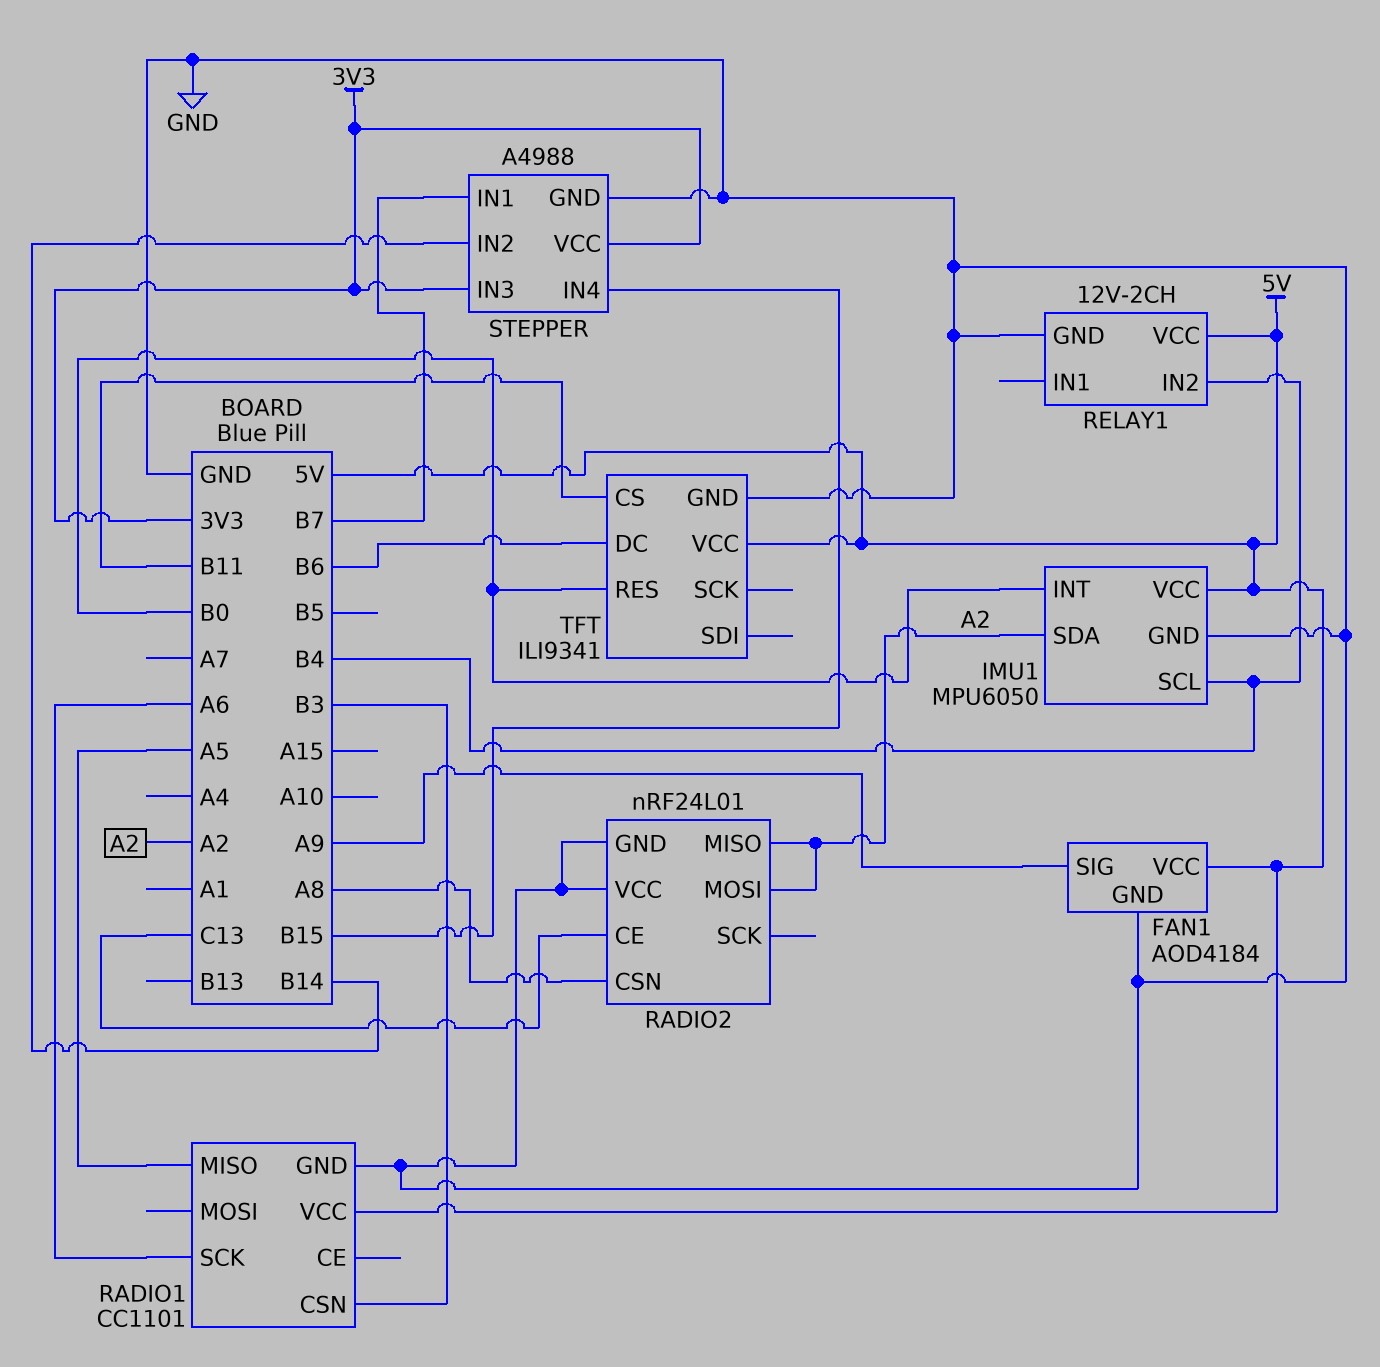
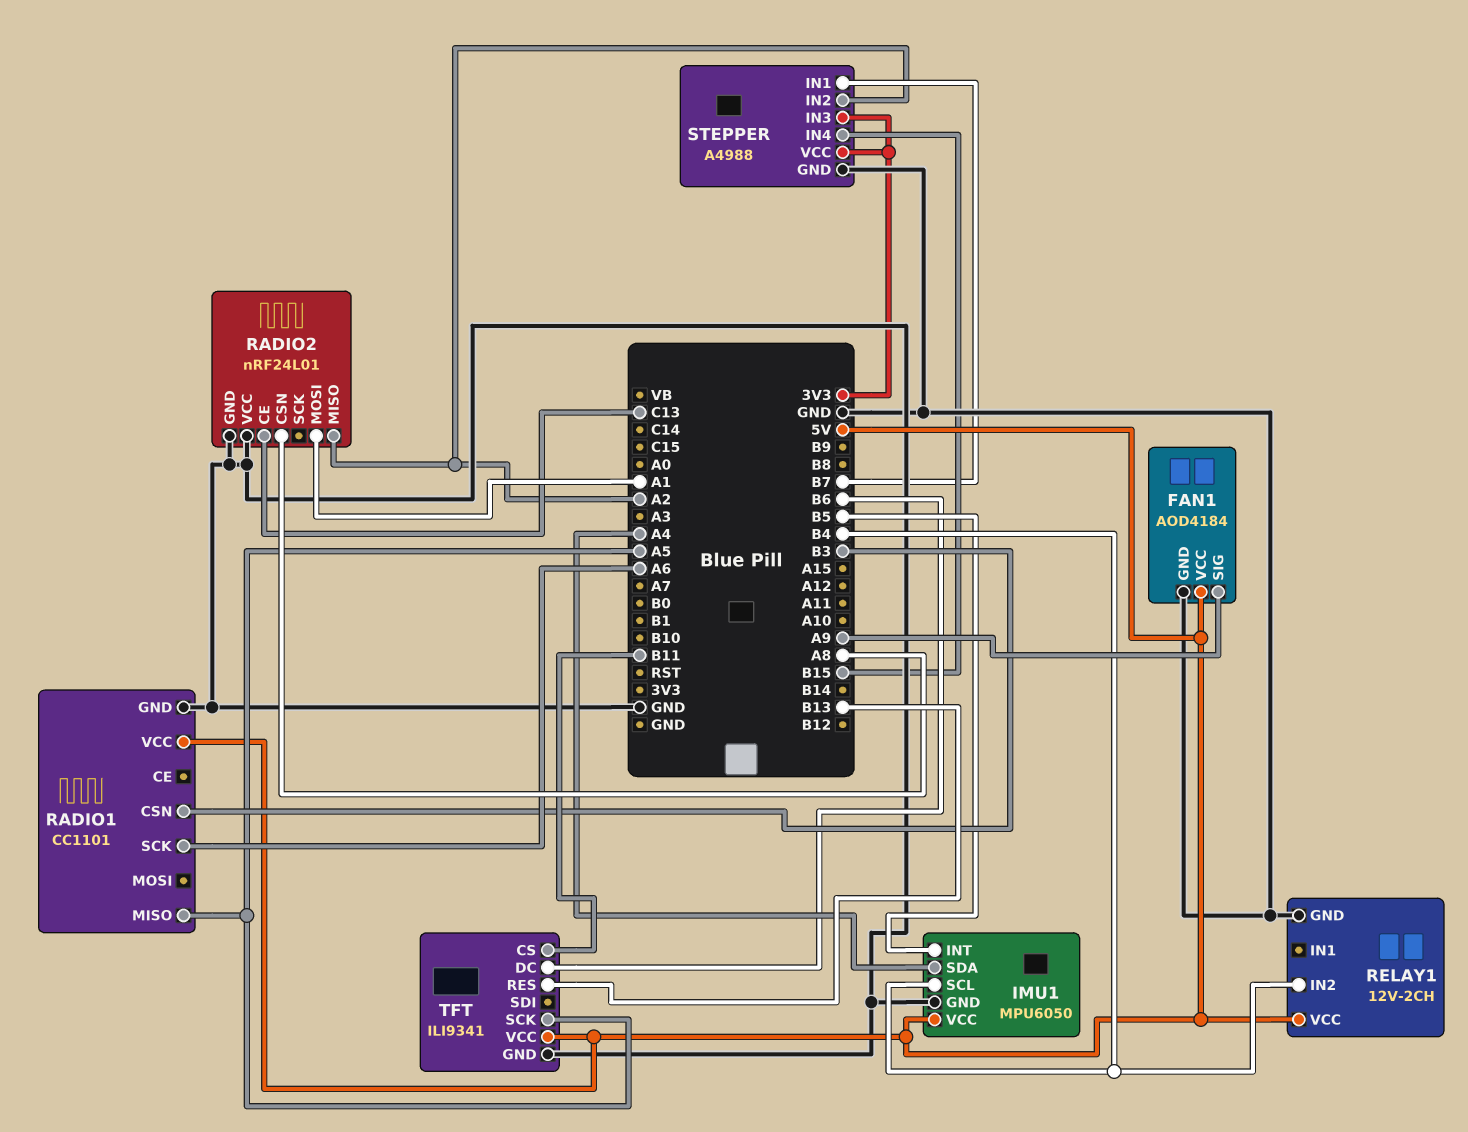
IMU1 pin INT: B0 -> B5
IMU1 pin SDA: A2 -> A4
RADIO2 pin MOSI: A2 -> A1
STEPPER pin IN2: B14 -> A2
TFT pin RES: B0 -> B13
TFT pin SCK: none -> A5

